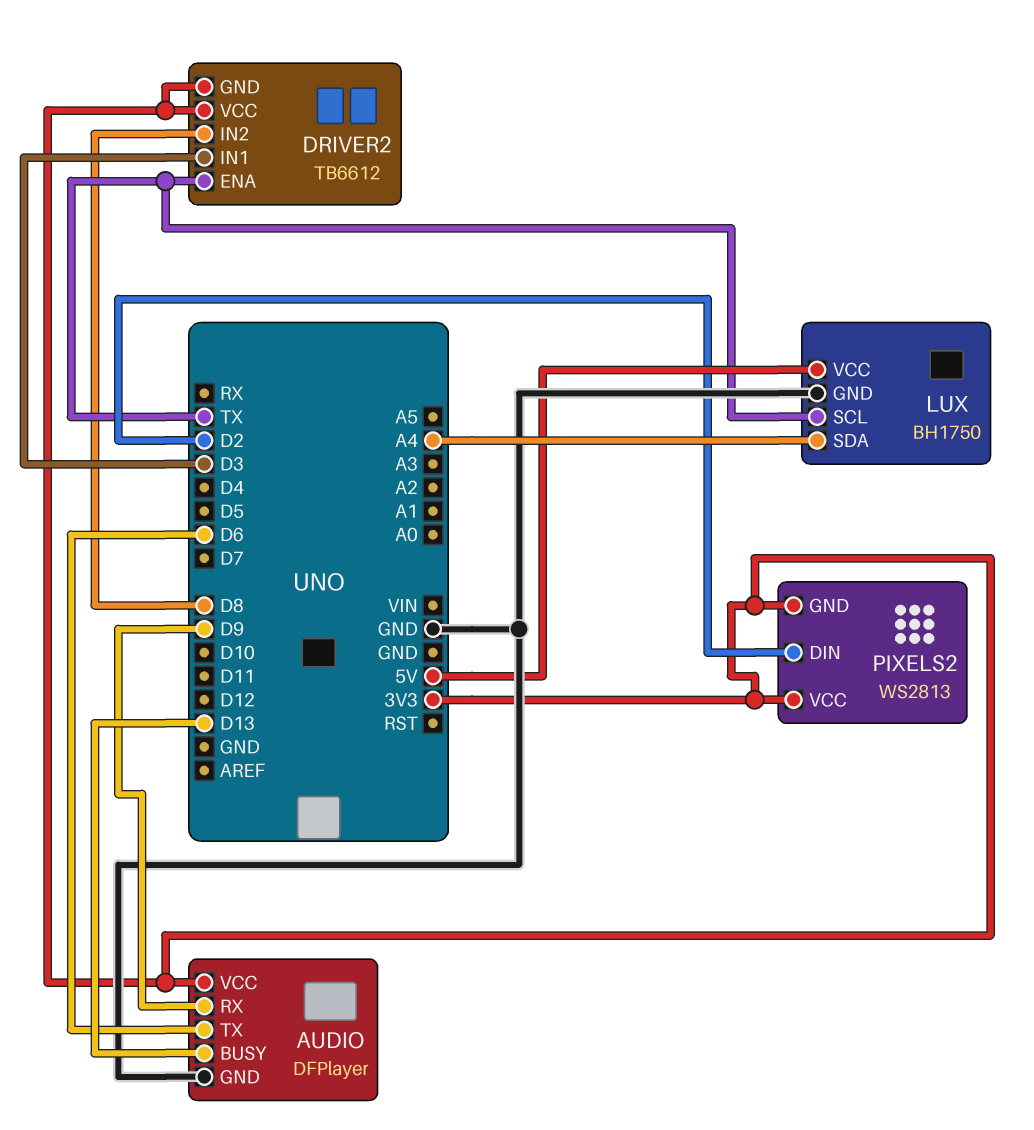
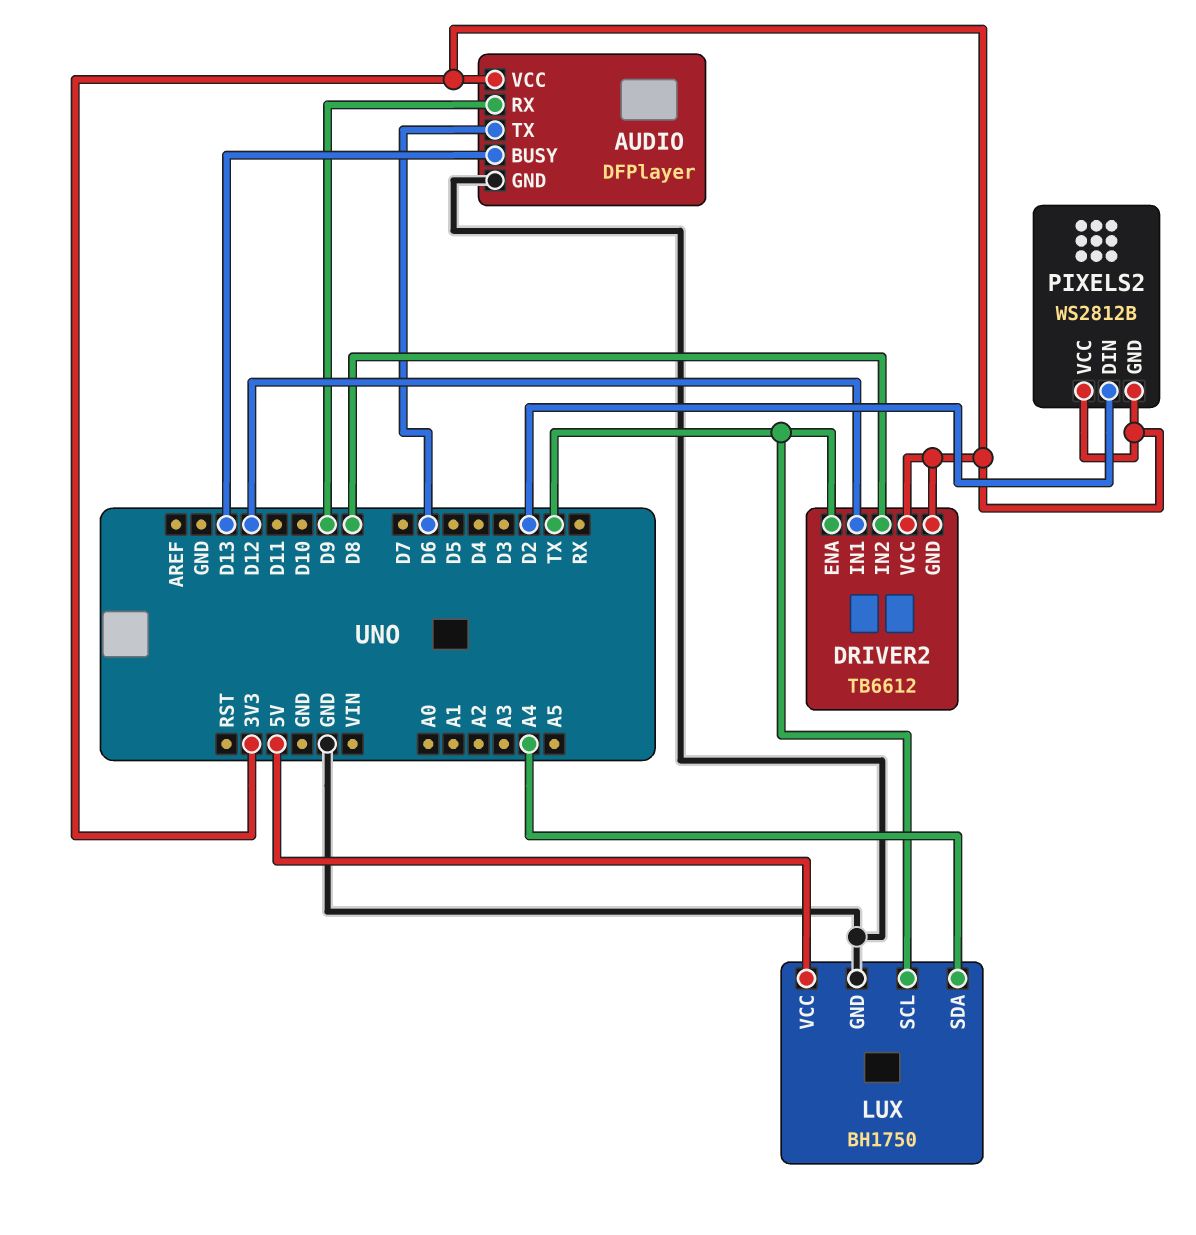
DRIVER2 pin IN1: D3 -> D12
PIXELS2: WS2813 -> WS2812B

